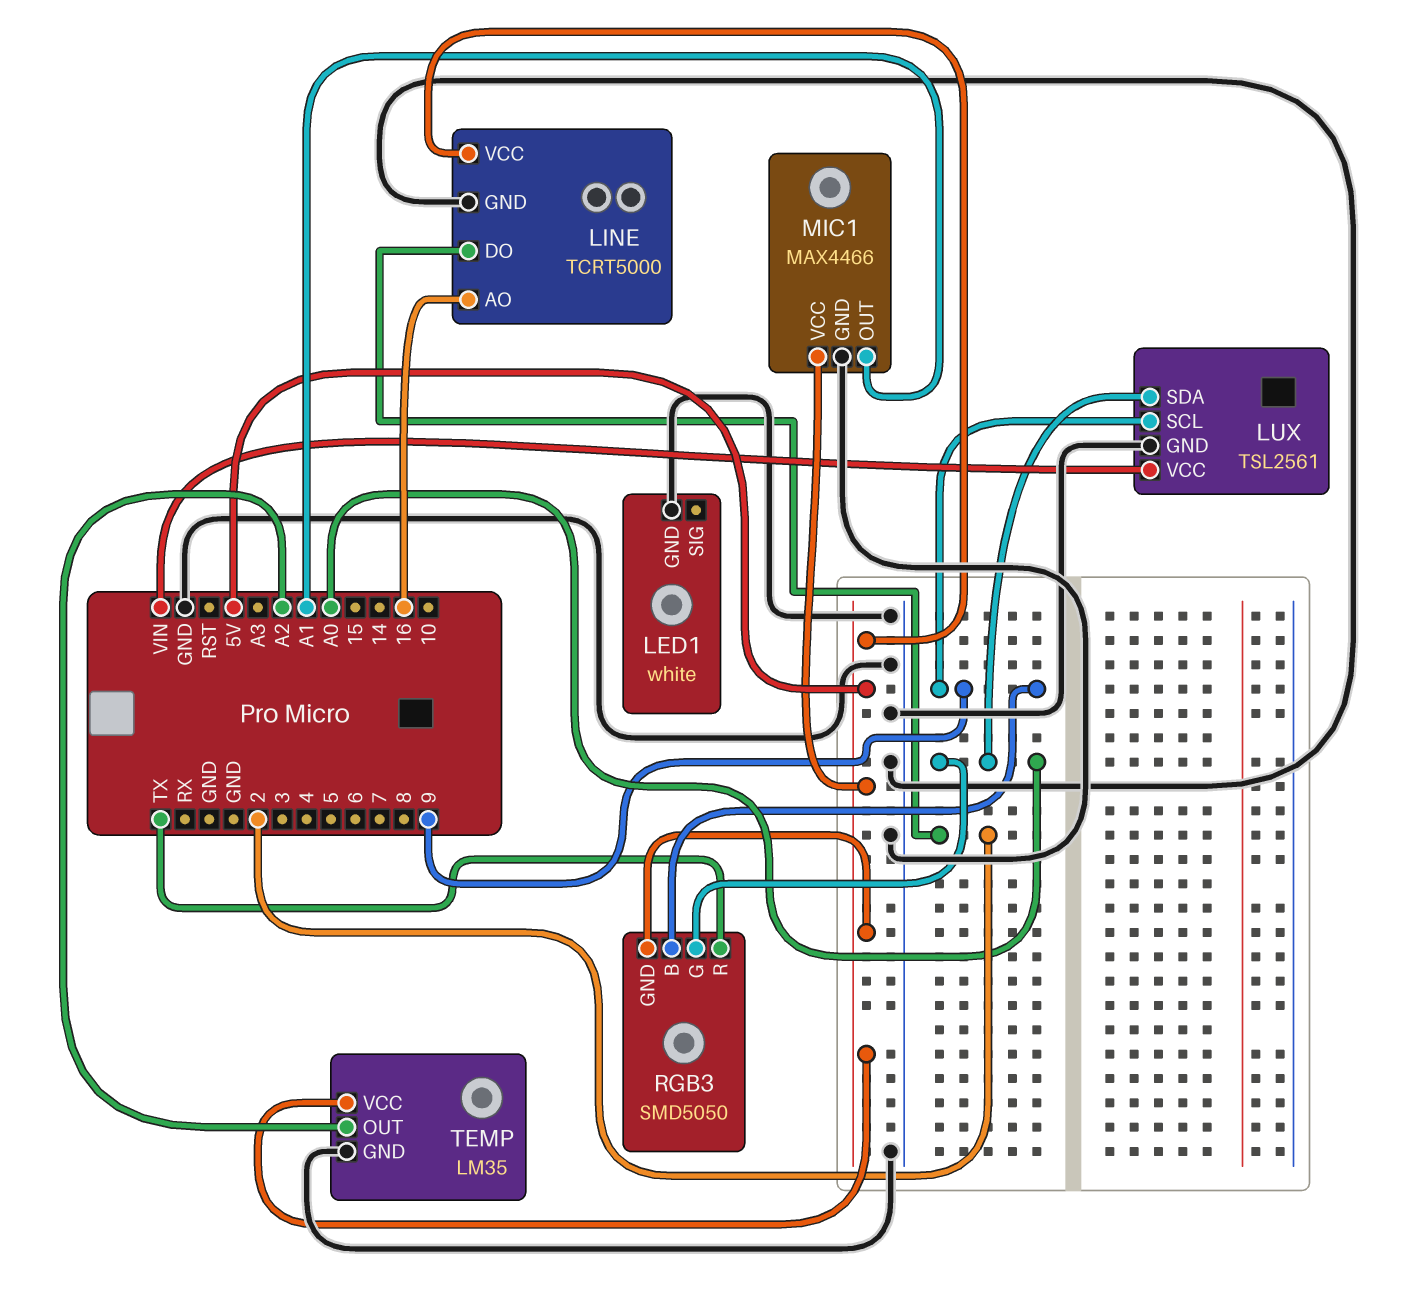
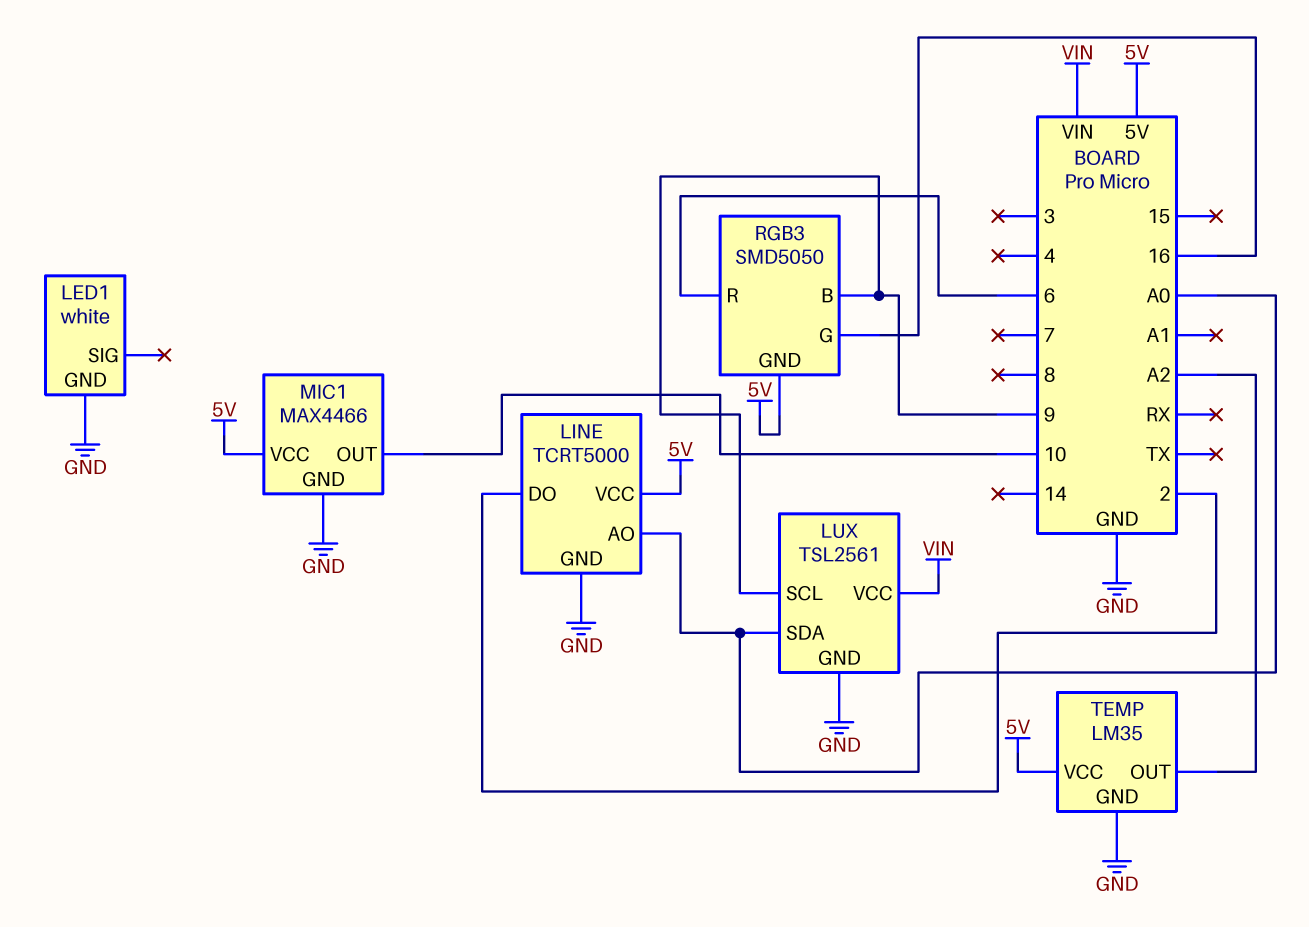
LINE pin AO: 16 -> A0
MIC1 pin OUT: A1 -> 10
RGB3 pin G: A0 -> 16
RGB3 pin R: TX -> 6

